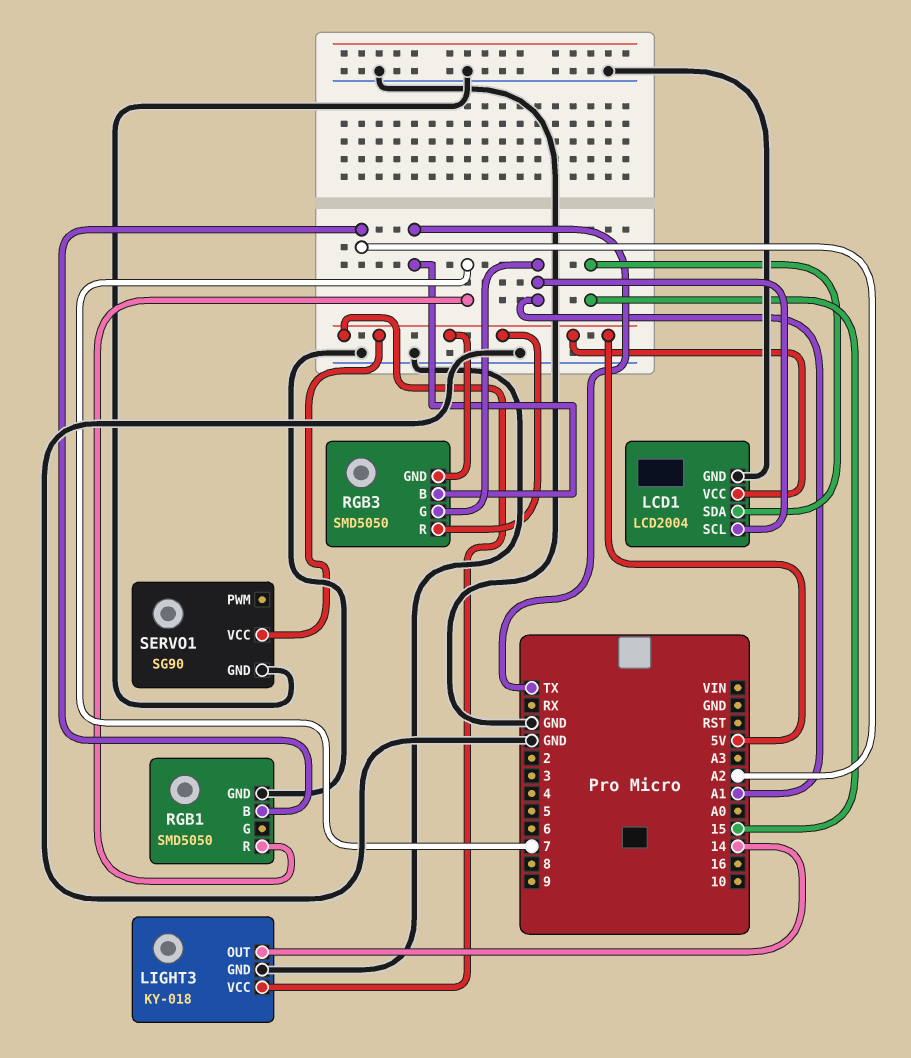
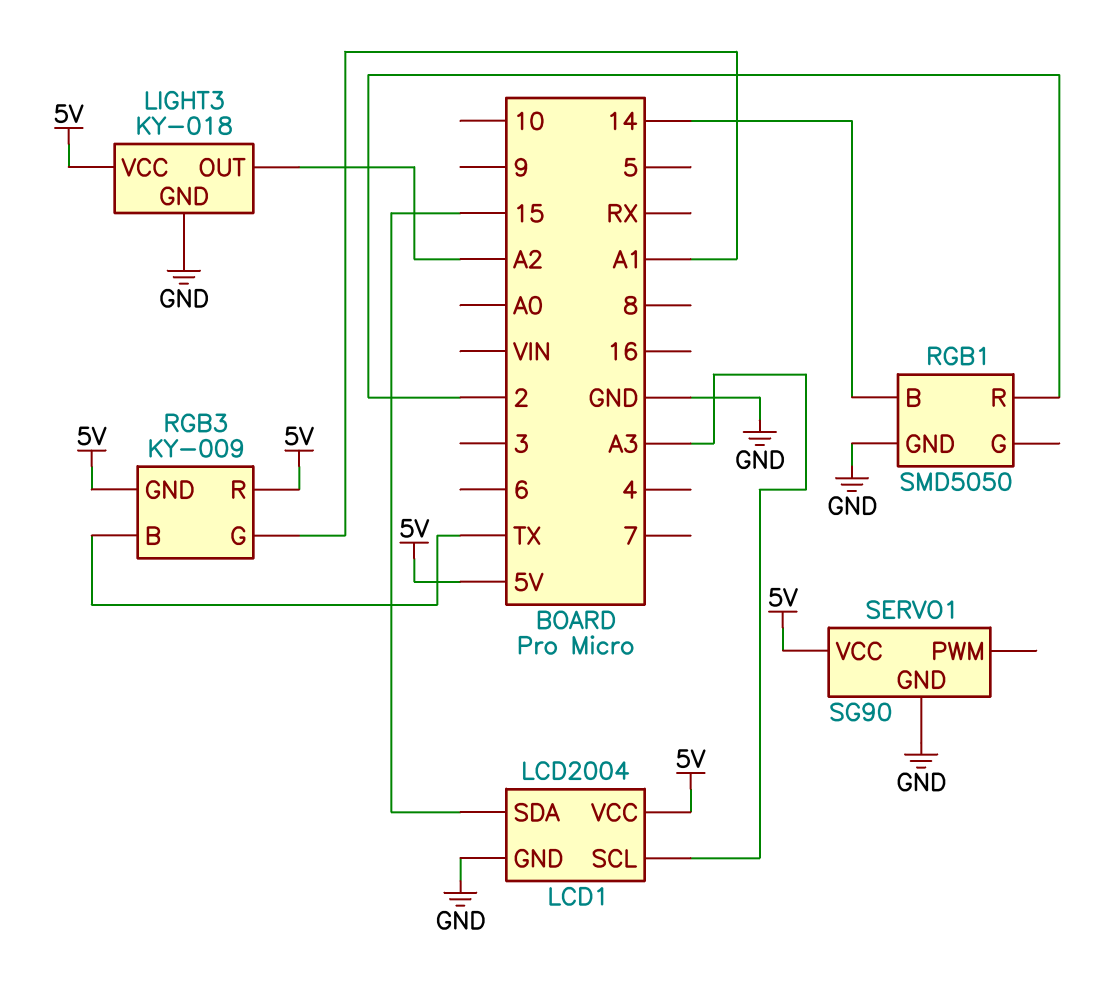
LCD1 pin SCL: A1 -> A3
LIGHT3 pin OUT: 14 -> A2
RGB1 pin B: A2 -> 14
RGB1 pin R: 7 -> 2
RGB3: SMD5050 -> KY-009

